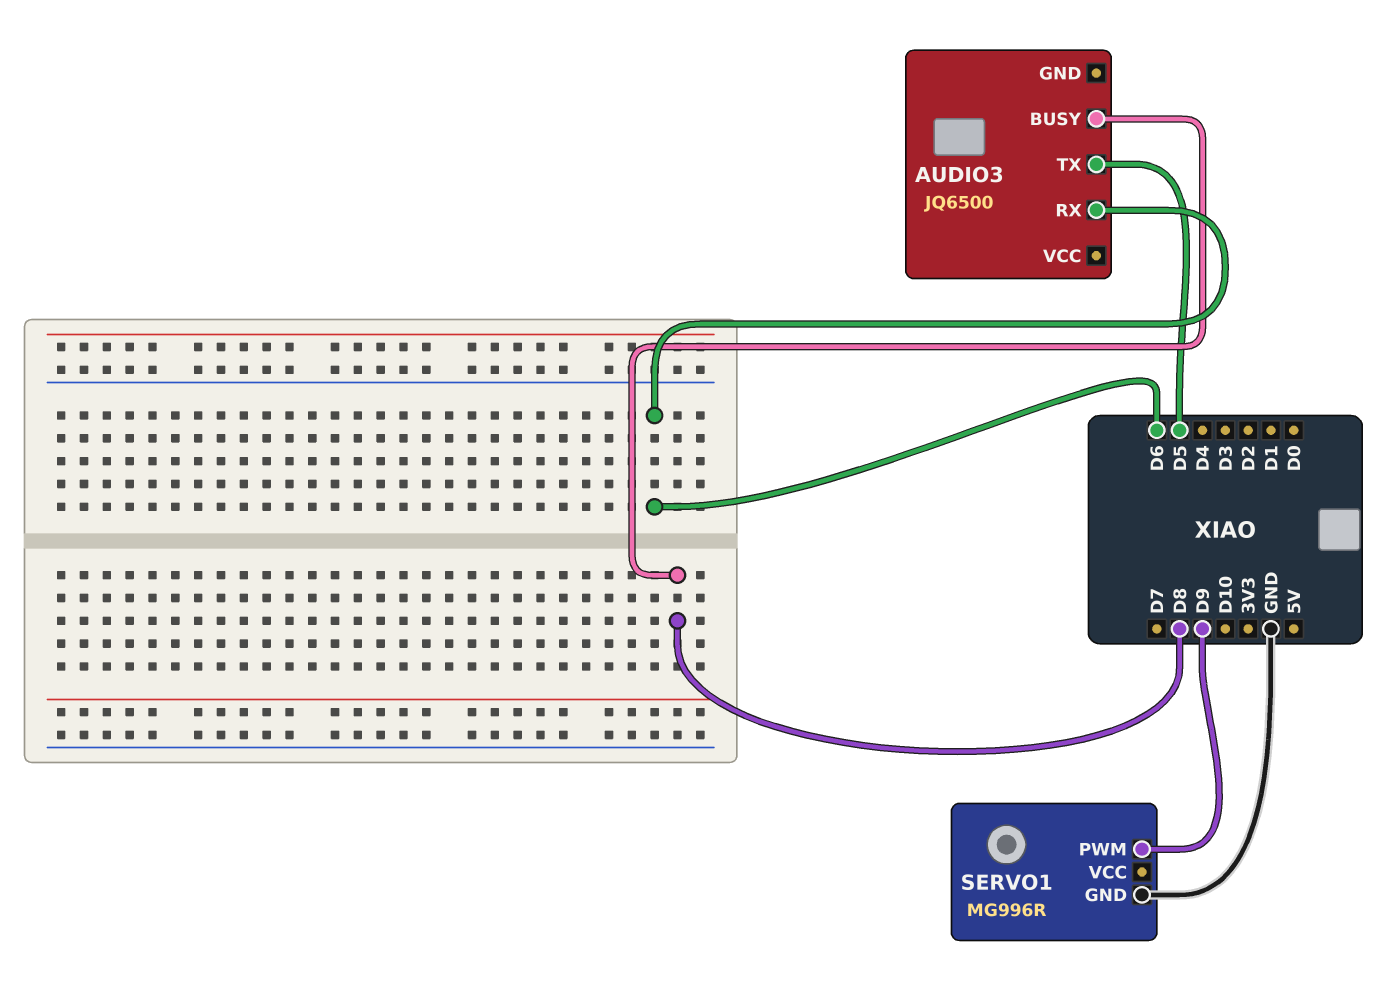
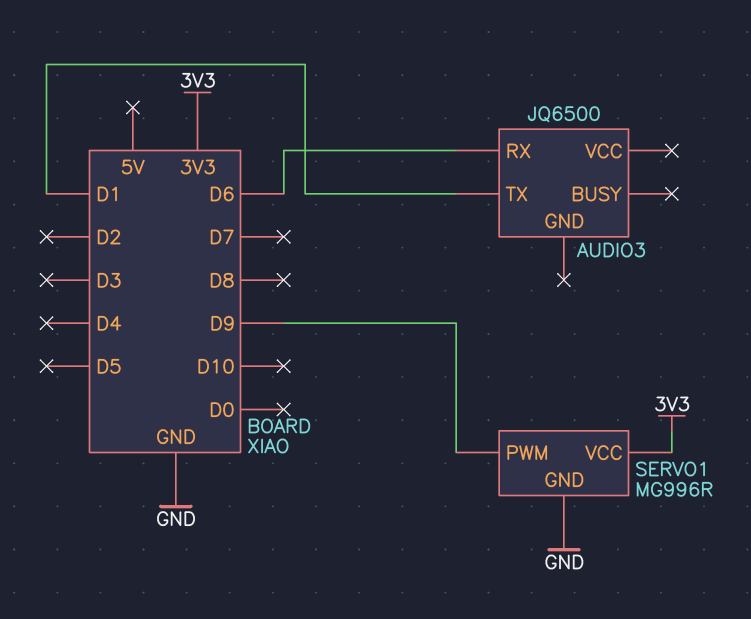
AUDIO3 pin BUSY: D8 -> none
AUDIO3 pin TX: D5 -> D1
SERVO1 pin VCC: none -> 3V3

